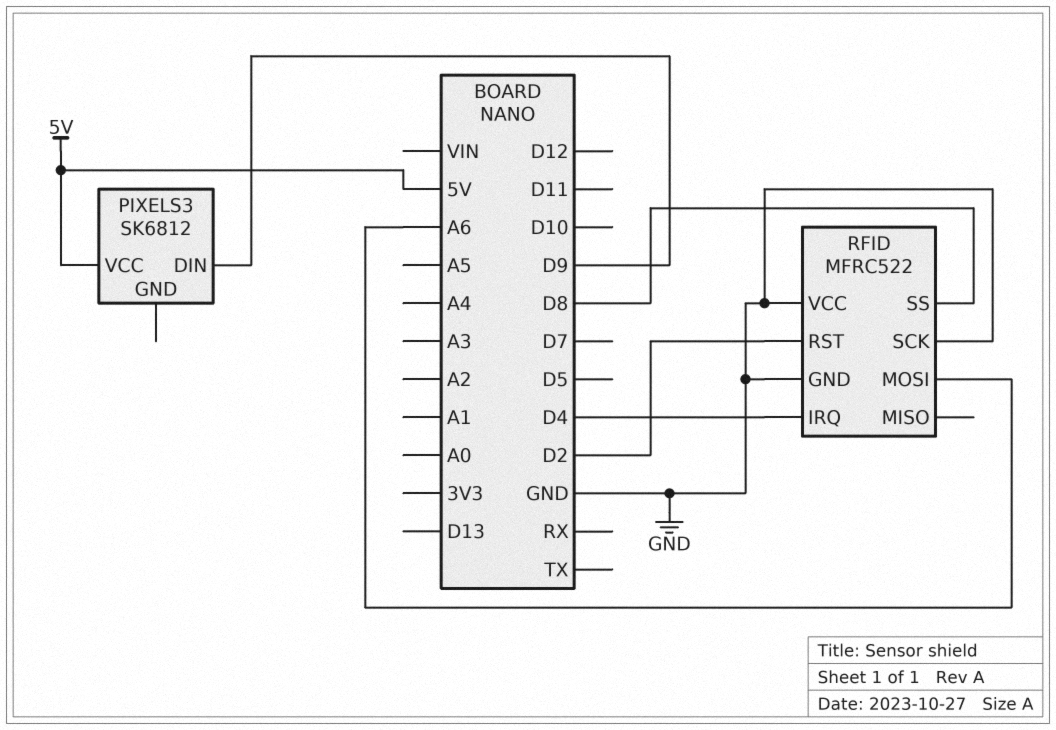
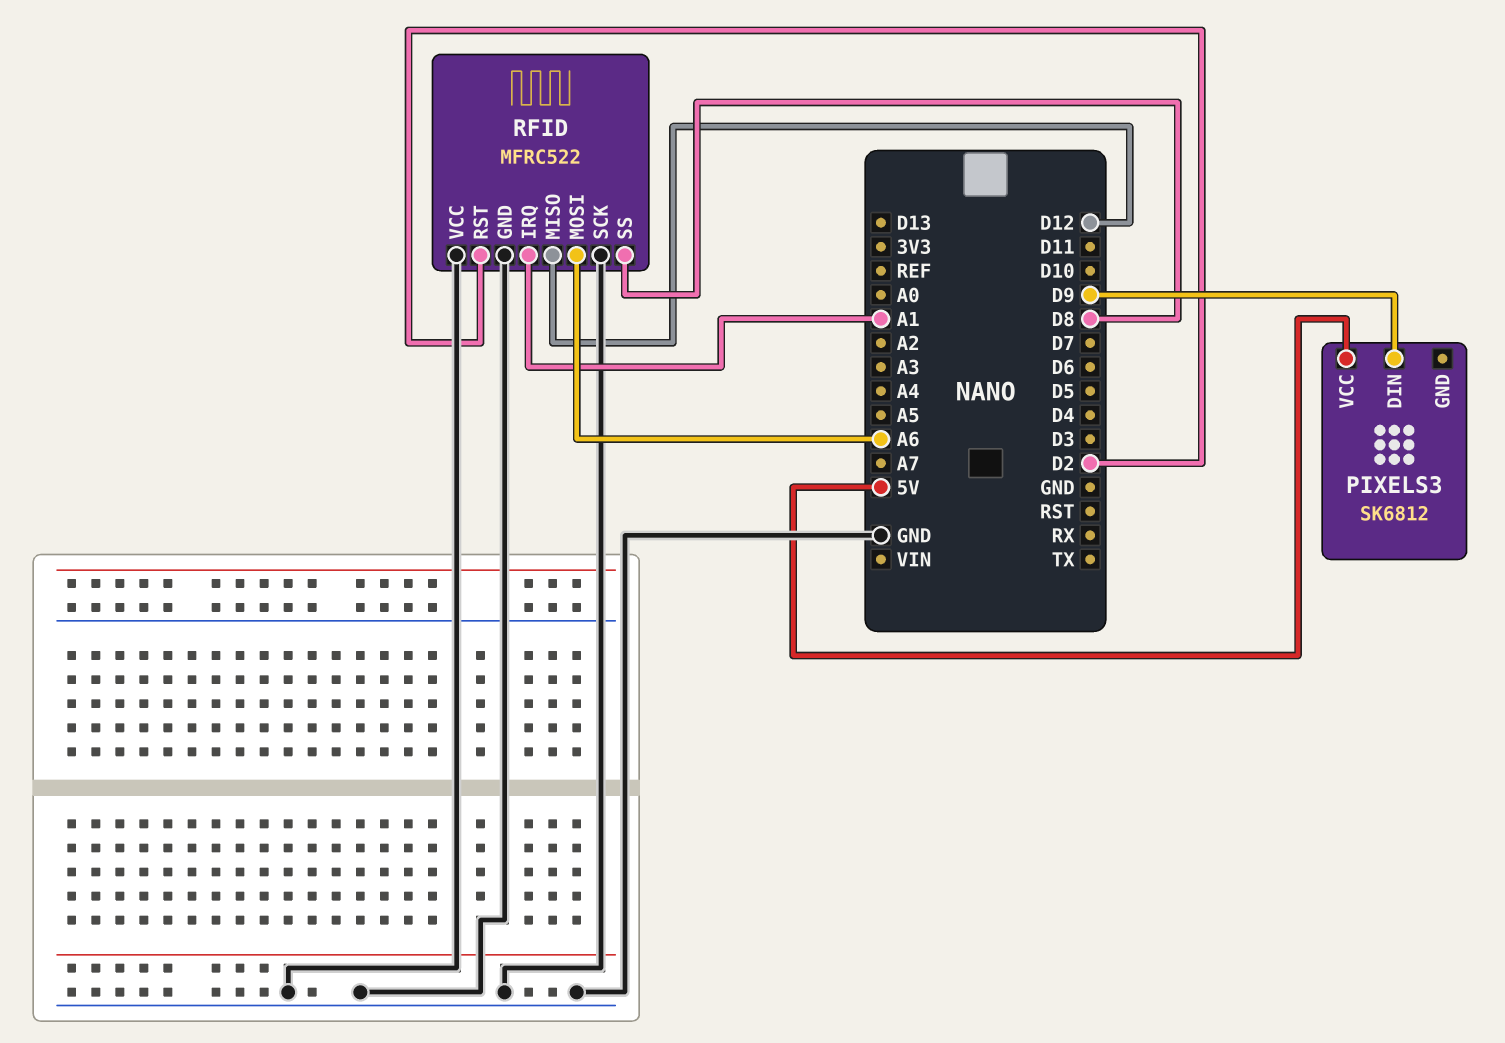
RFID pin IRQ: D4 -> A1
RFID pin MISO: none -> D12

